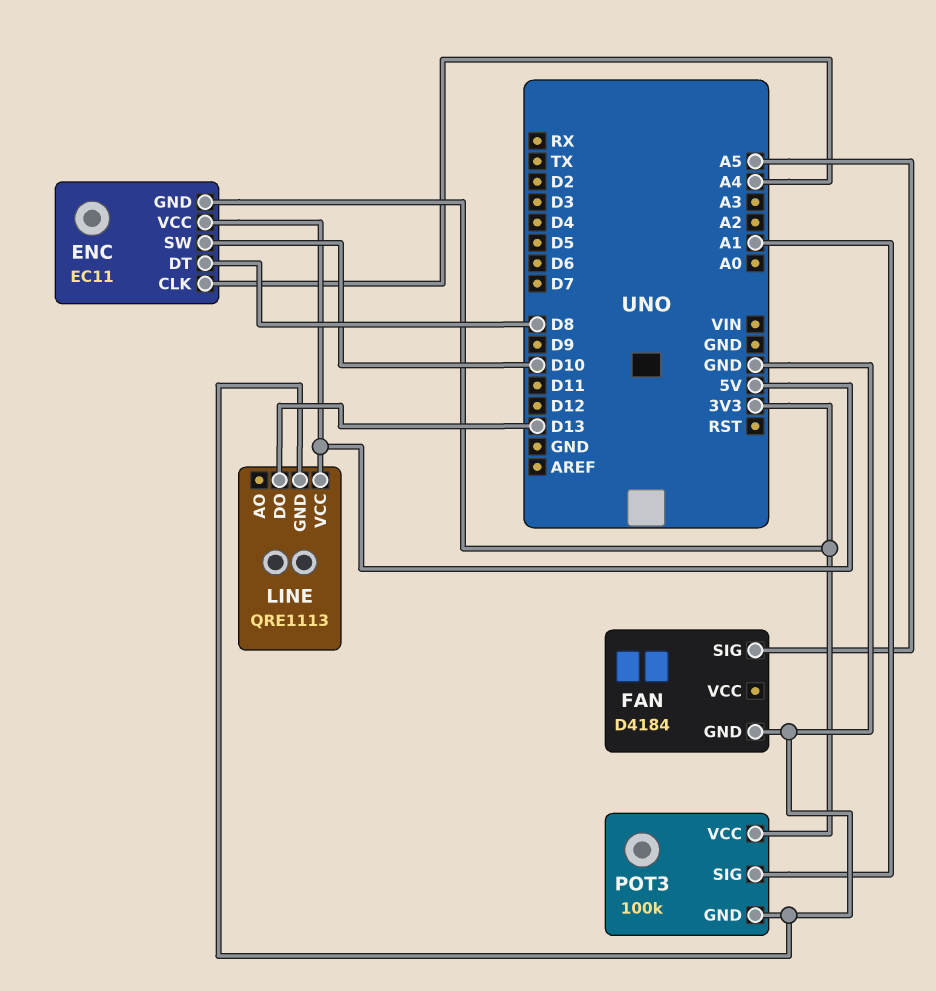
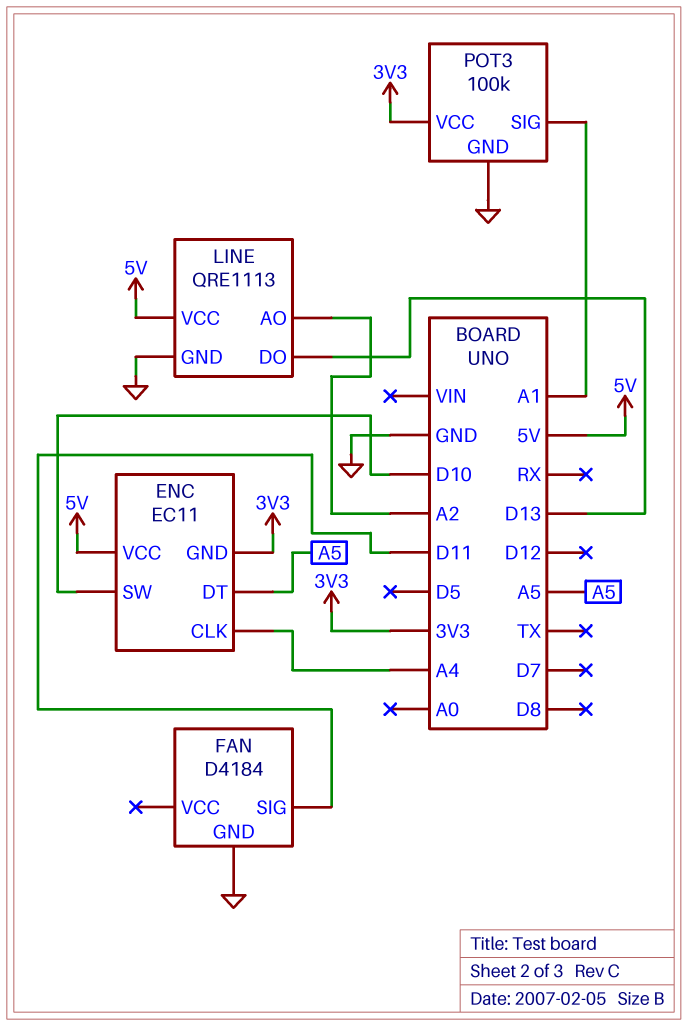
ENC pin DT: D8 -> A5
FAN pin SIG: A5 -> D11
LINE pin AO: none -> A2

